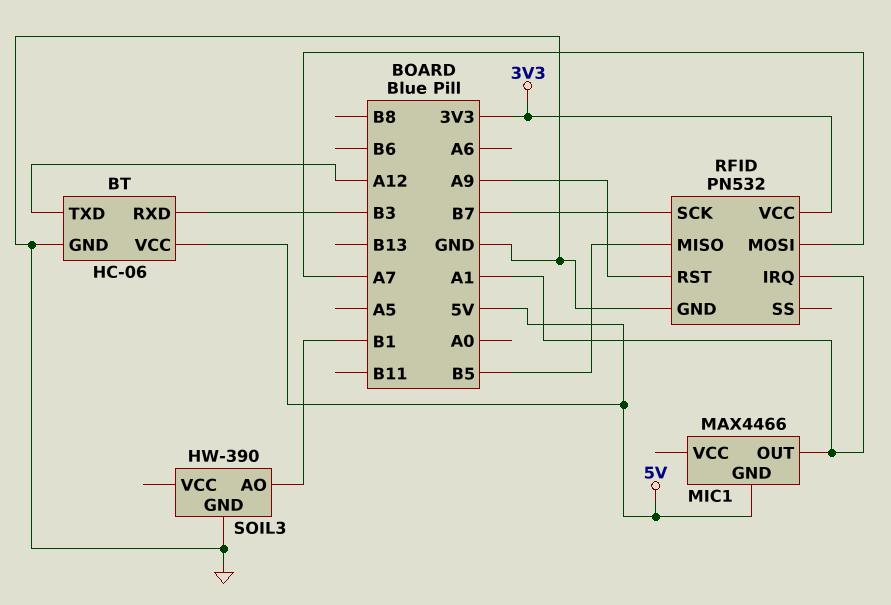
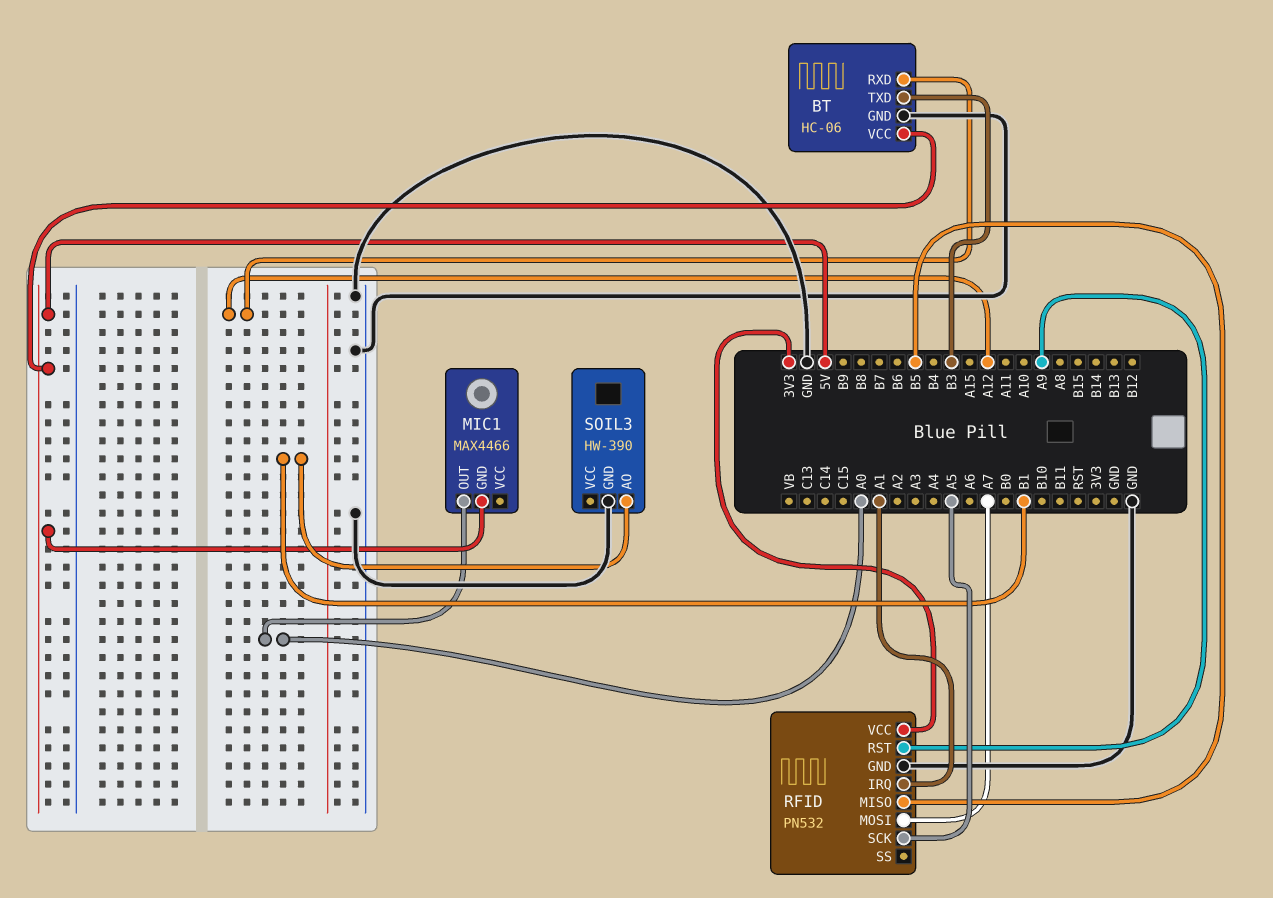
BT pin RXD: B3 -> A12
BT pin TXD: A12 -> B3
MIC1 pin OUT: A1 -> A0
RFID pin SCK: B7 -> A5

